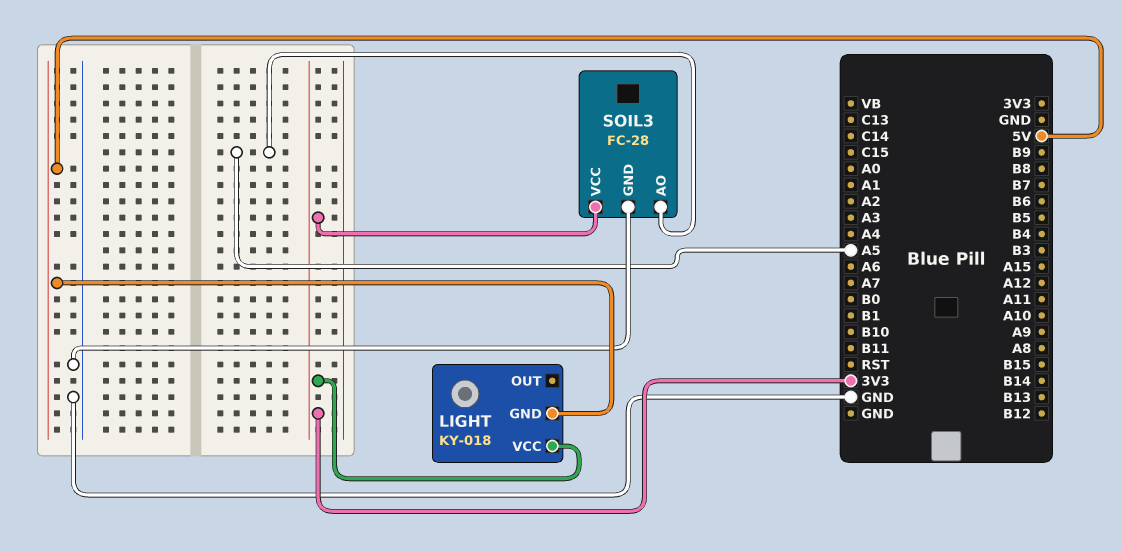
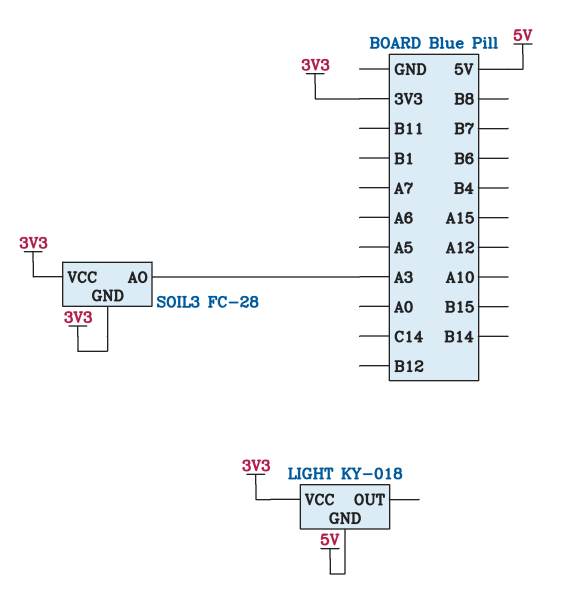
SOIL3 pin AO: A5 -> A3
SOIL3 pin GND: GND -> 3V3

